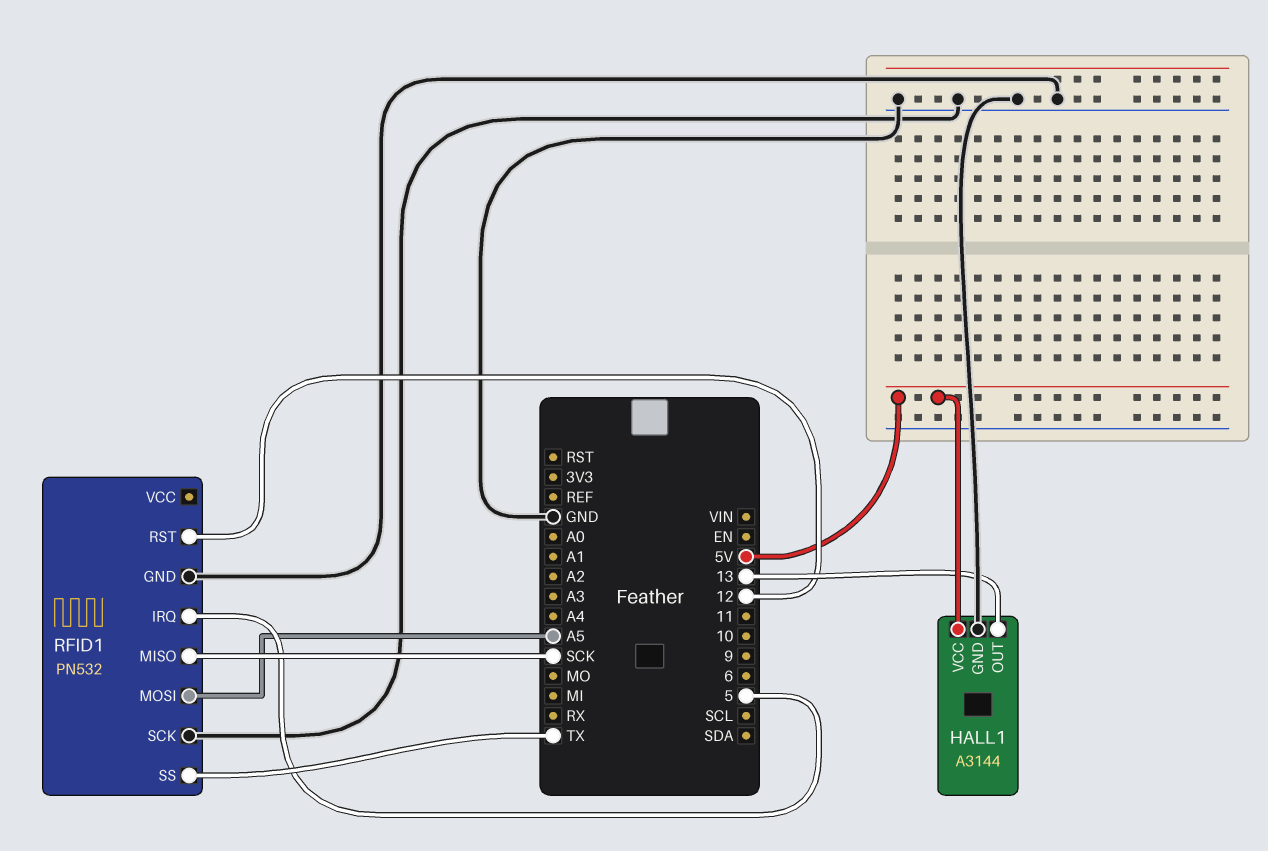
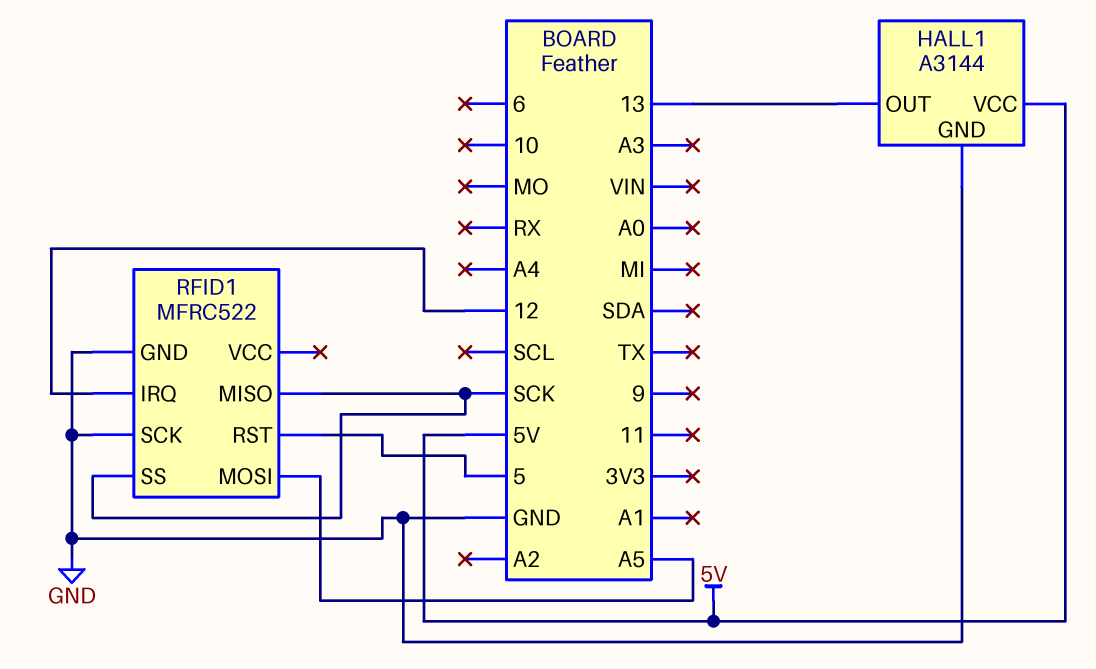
RFID1: PN532 -> MFRC522
RFID1 pin IRQ: 5 -> 12
RFID1 pin RST: 12 -> 5
RFID1 pin SS: TX -> SCK

